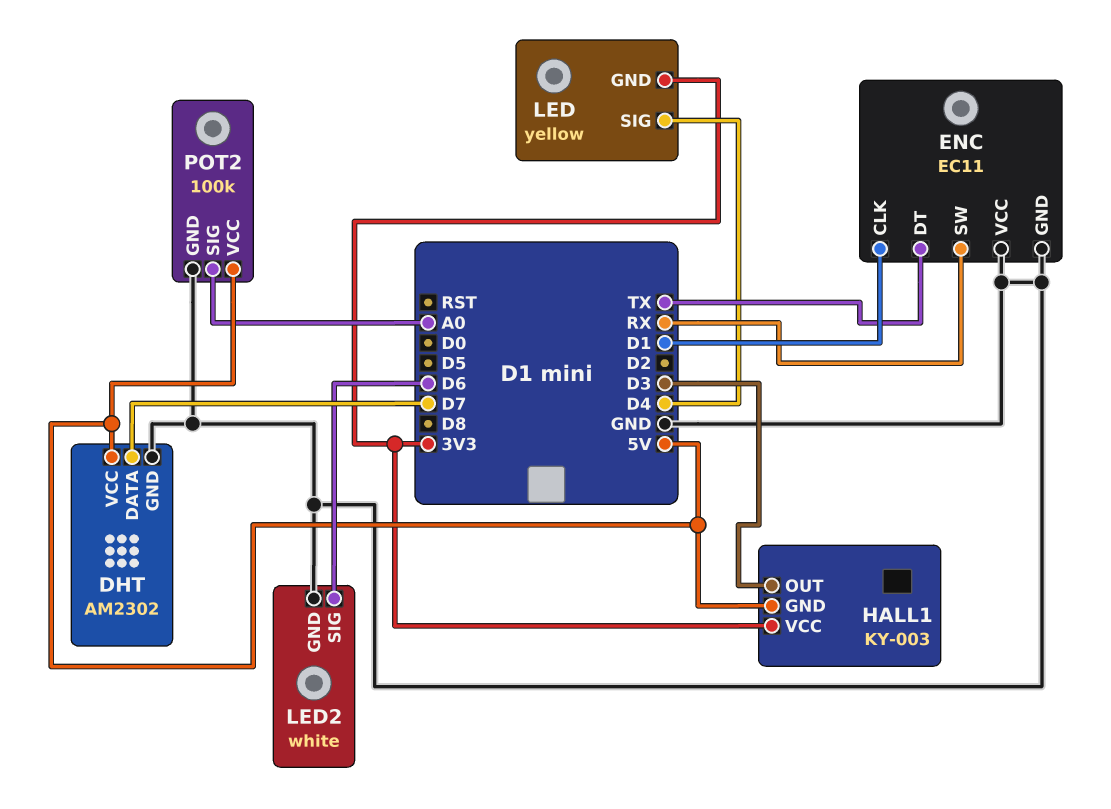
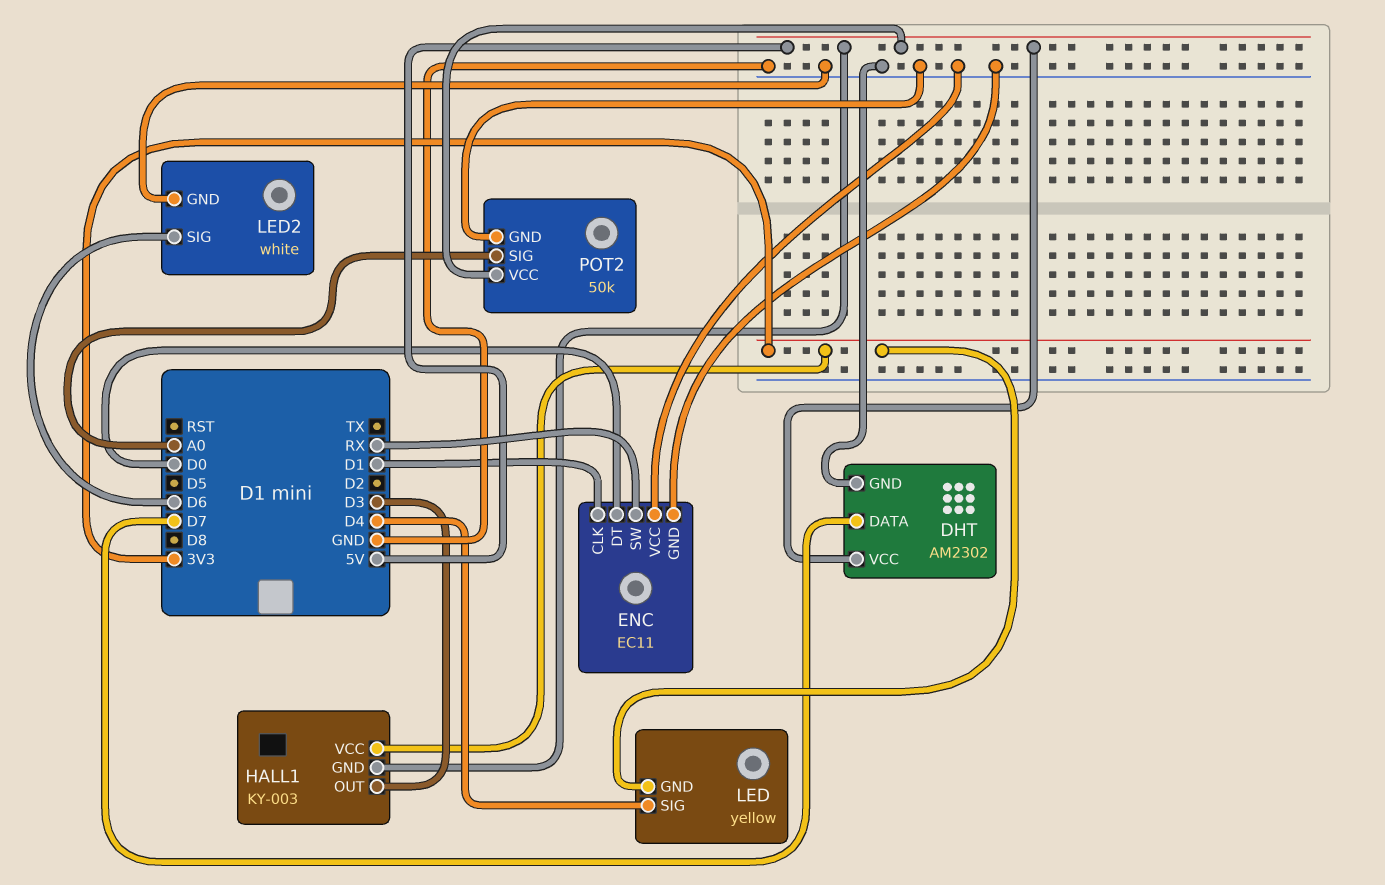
ENC pin DT: TX -> D0
POT2: 100k -> 50k

